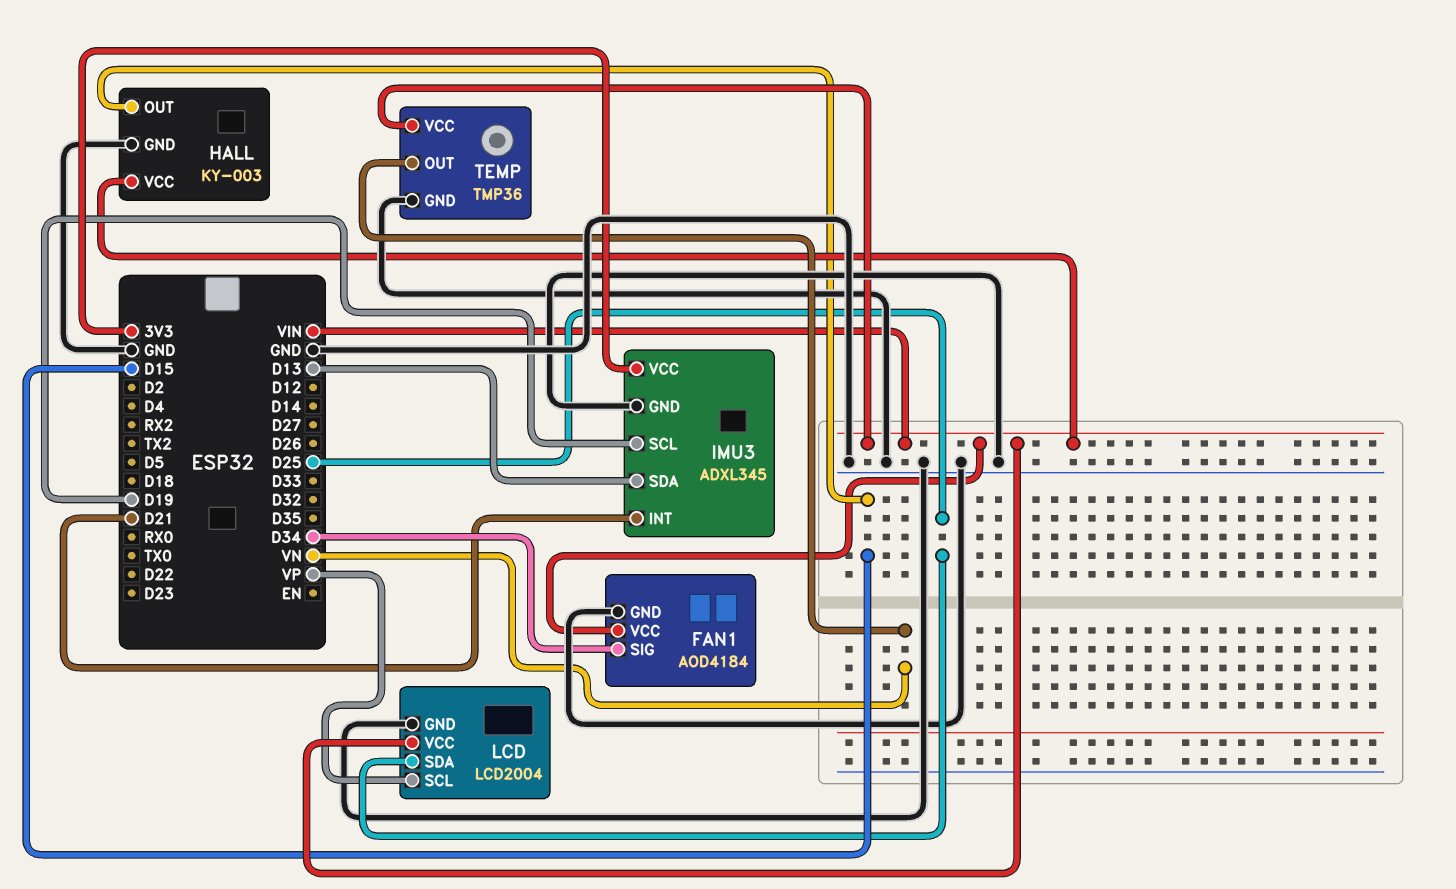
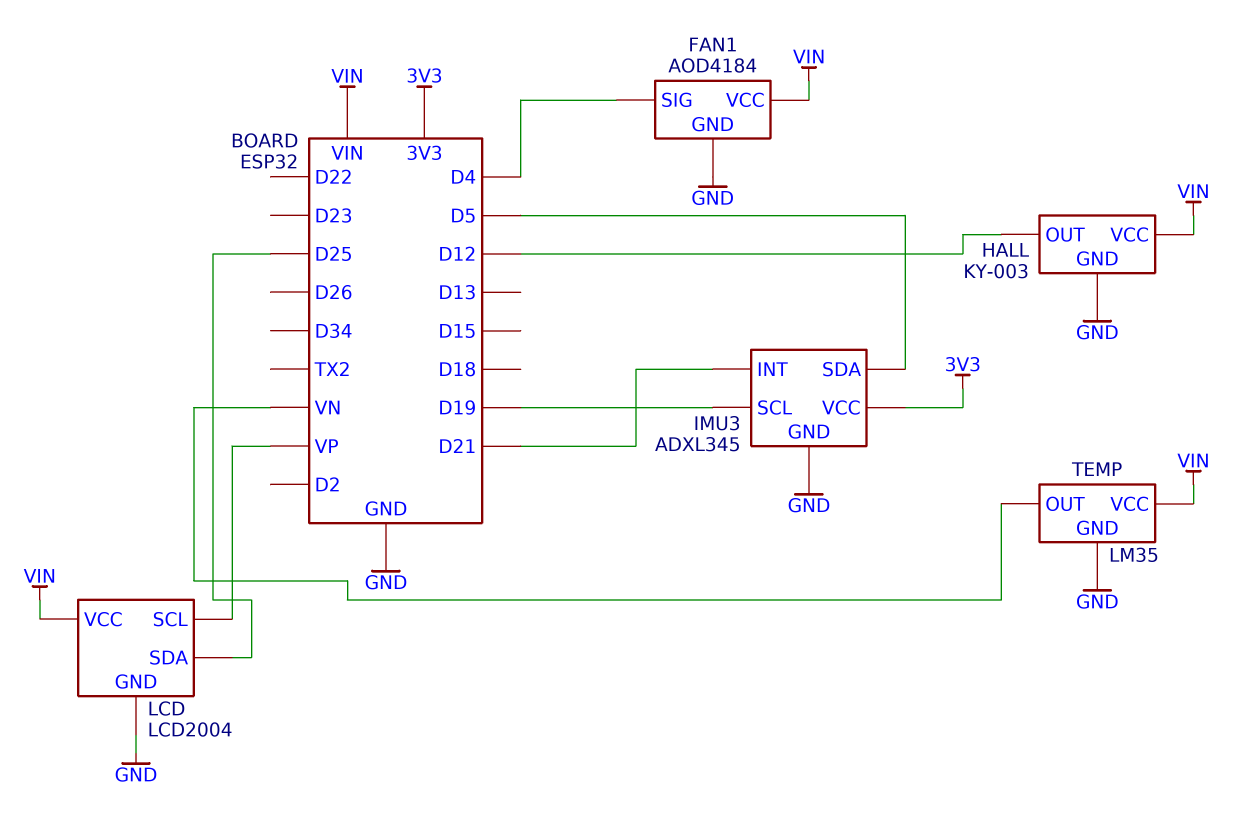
FAN1 pin SIG: D34 -> D4
HALL pin OUT: D15 -> D12
IMU3 pin SDA: D13 -> D5
TEMP: TMP36 -> LM35

